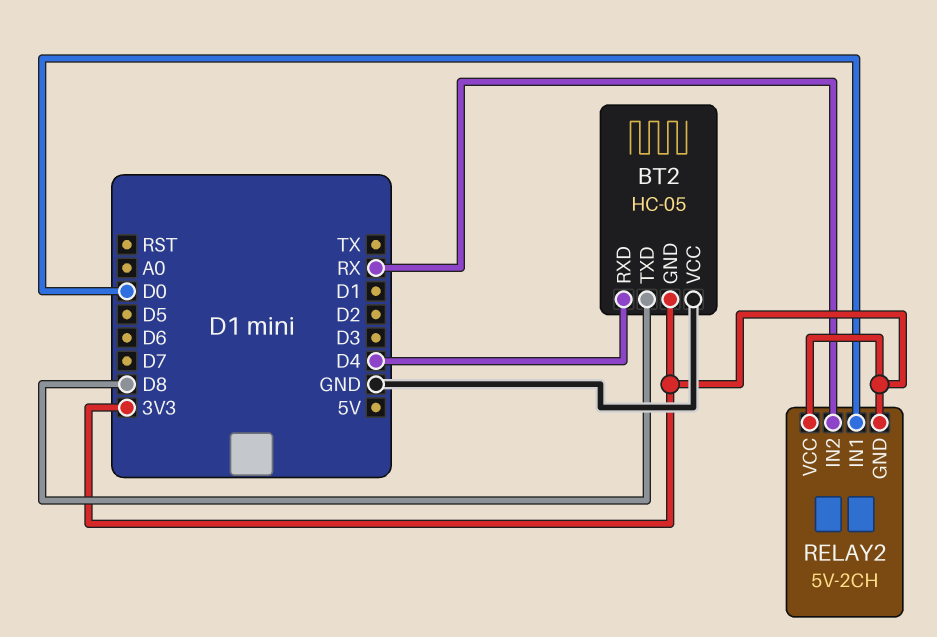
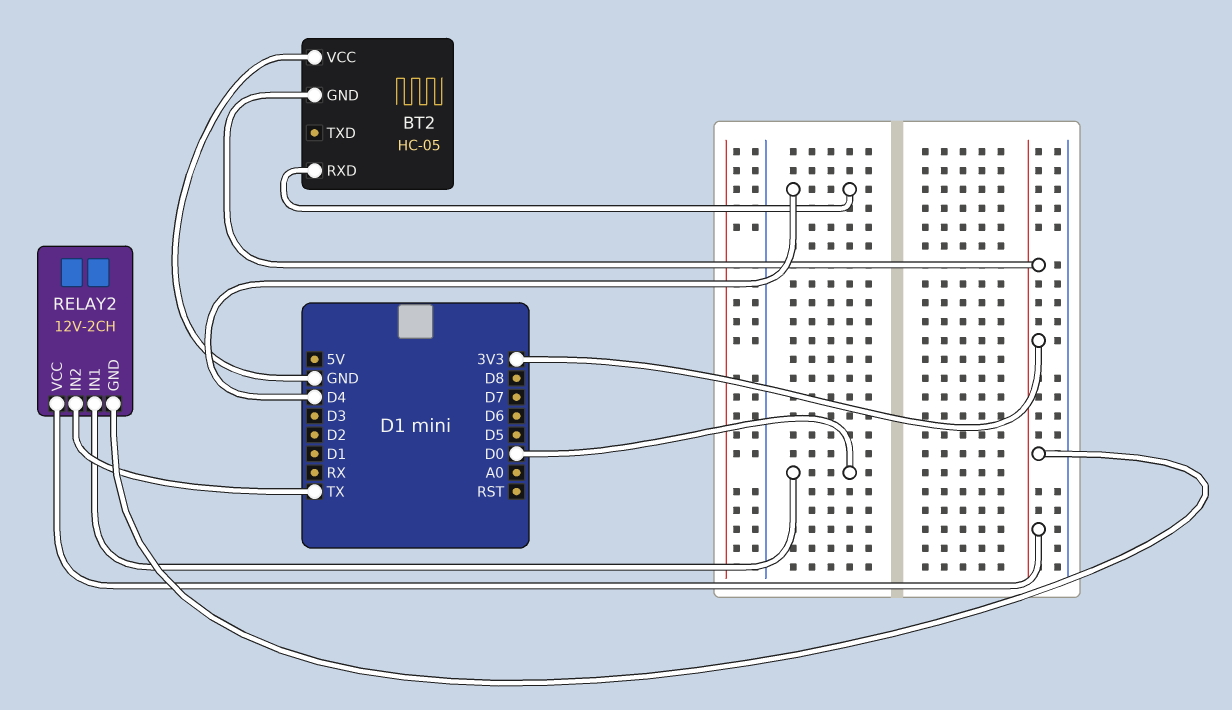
BT2 pin TXD: D8 -> none
RELAY2: 5V-2CH -> 12V-2CH
RELAY2 pin IN2: RX -> TX

